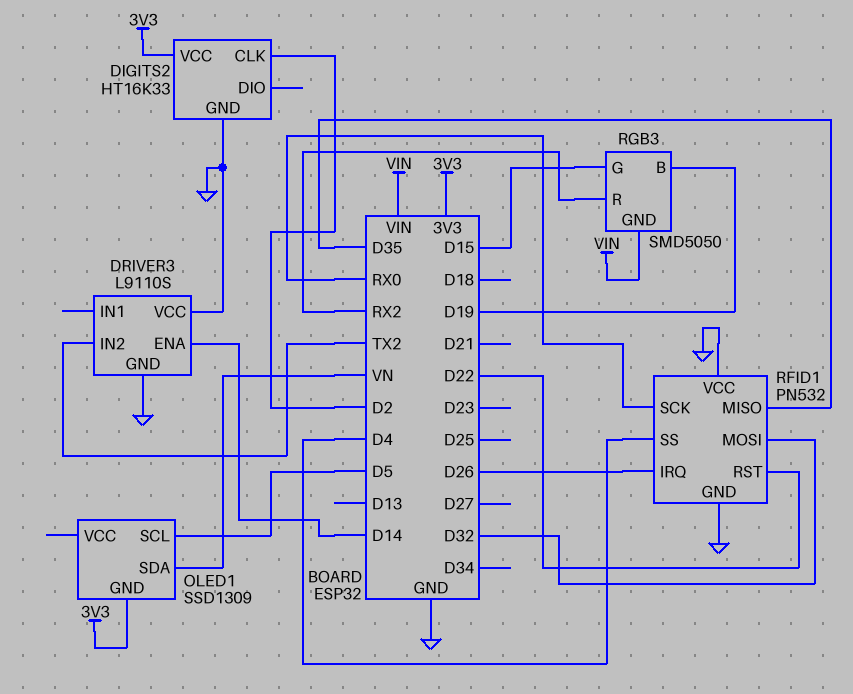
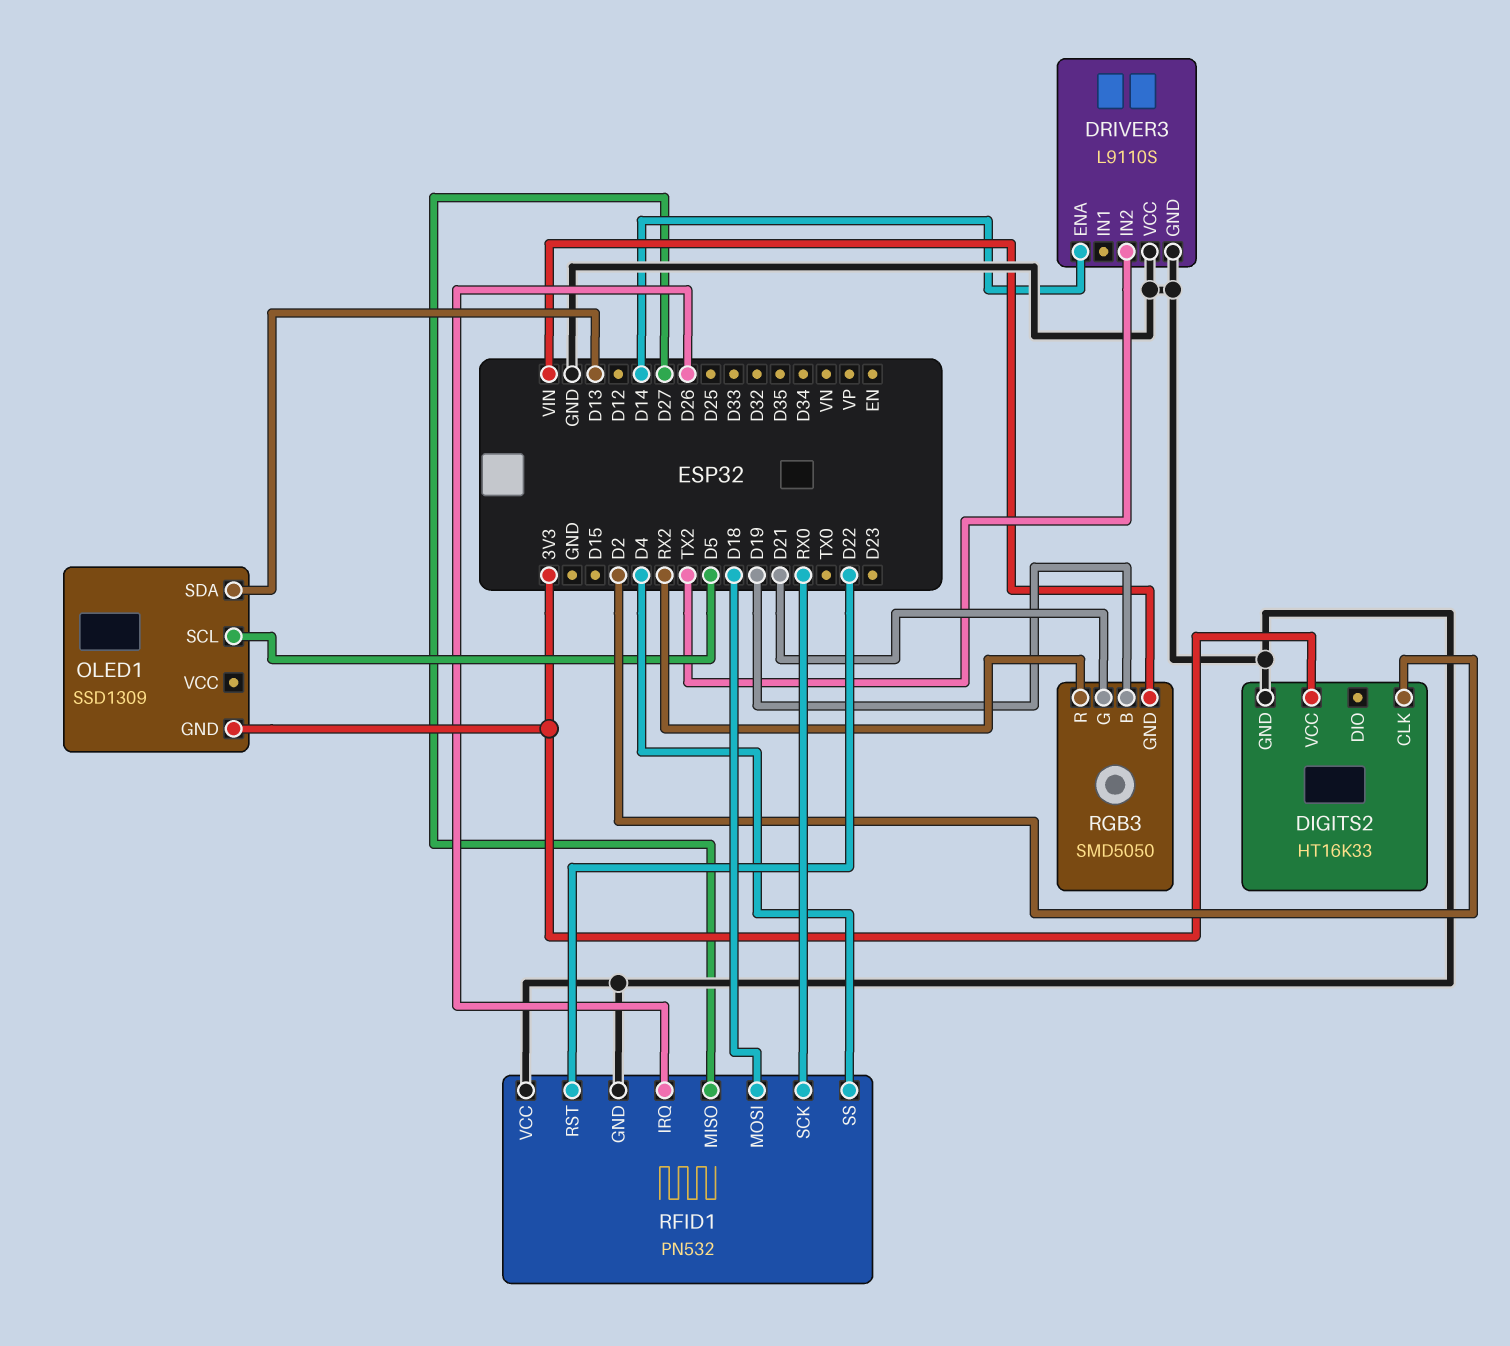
OLED1 pin SDA: VN -> D13
RFID1 pin MISO: D35 -> D27
RFID1 pin MOSI: D32 -> D18
RGB3 pin G: D15 -> D21

